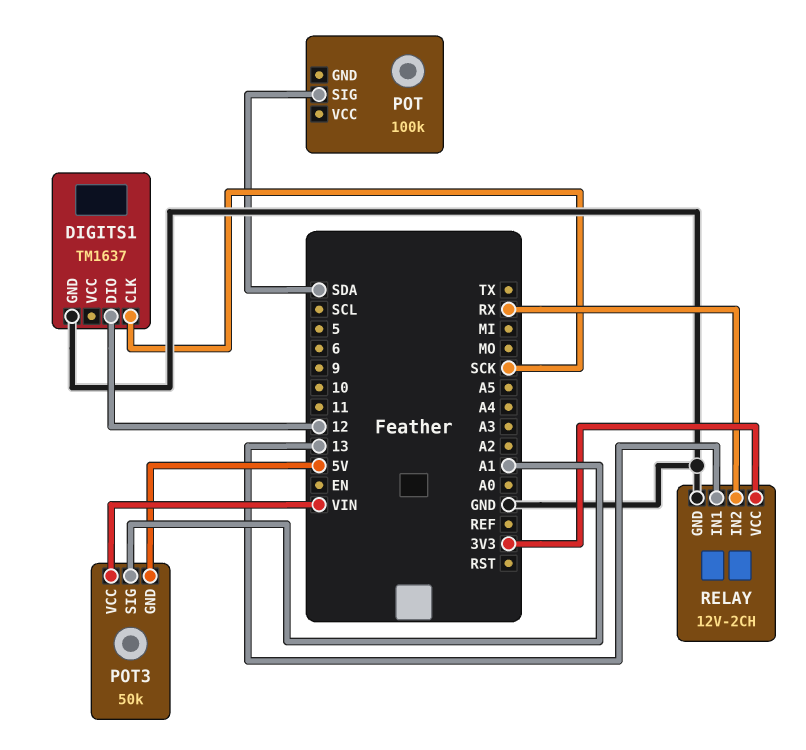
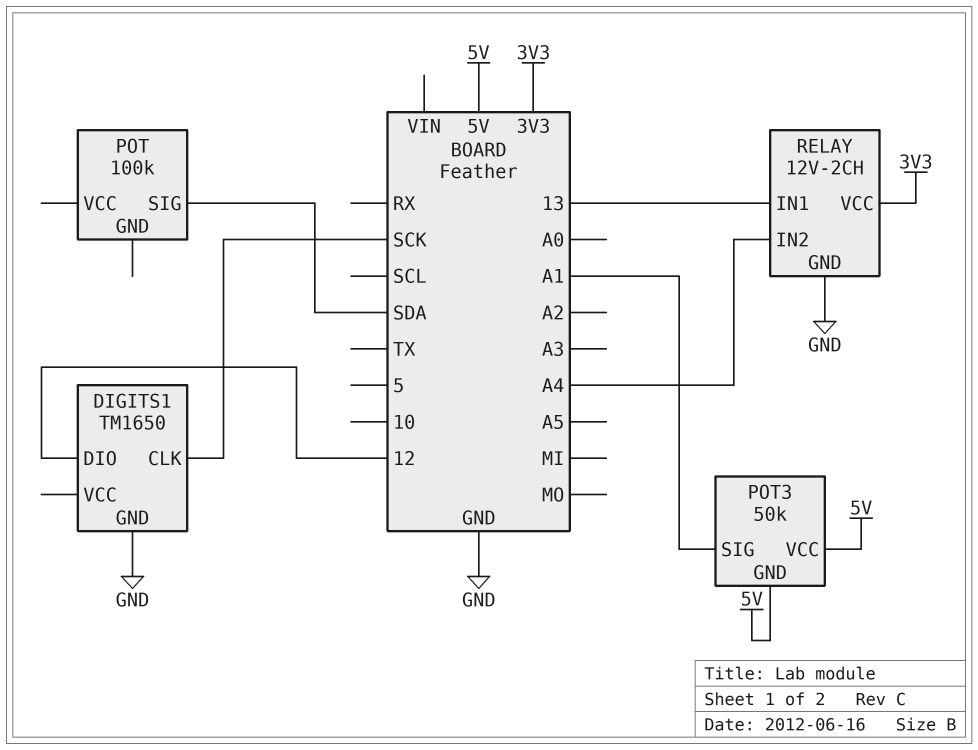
DIGITS1: TM1637 -> TM1650
POT3 pin VCC: VIN -> 5V
RELAY pin IN2: RX -> A4

